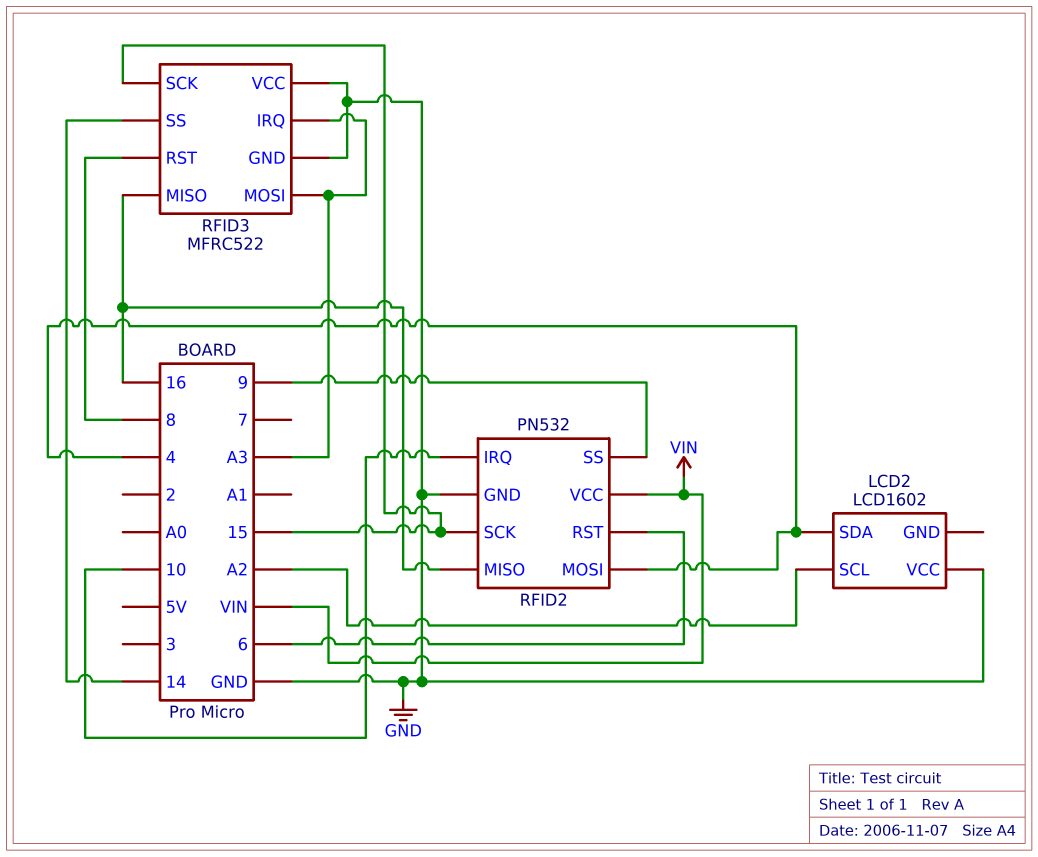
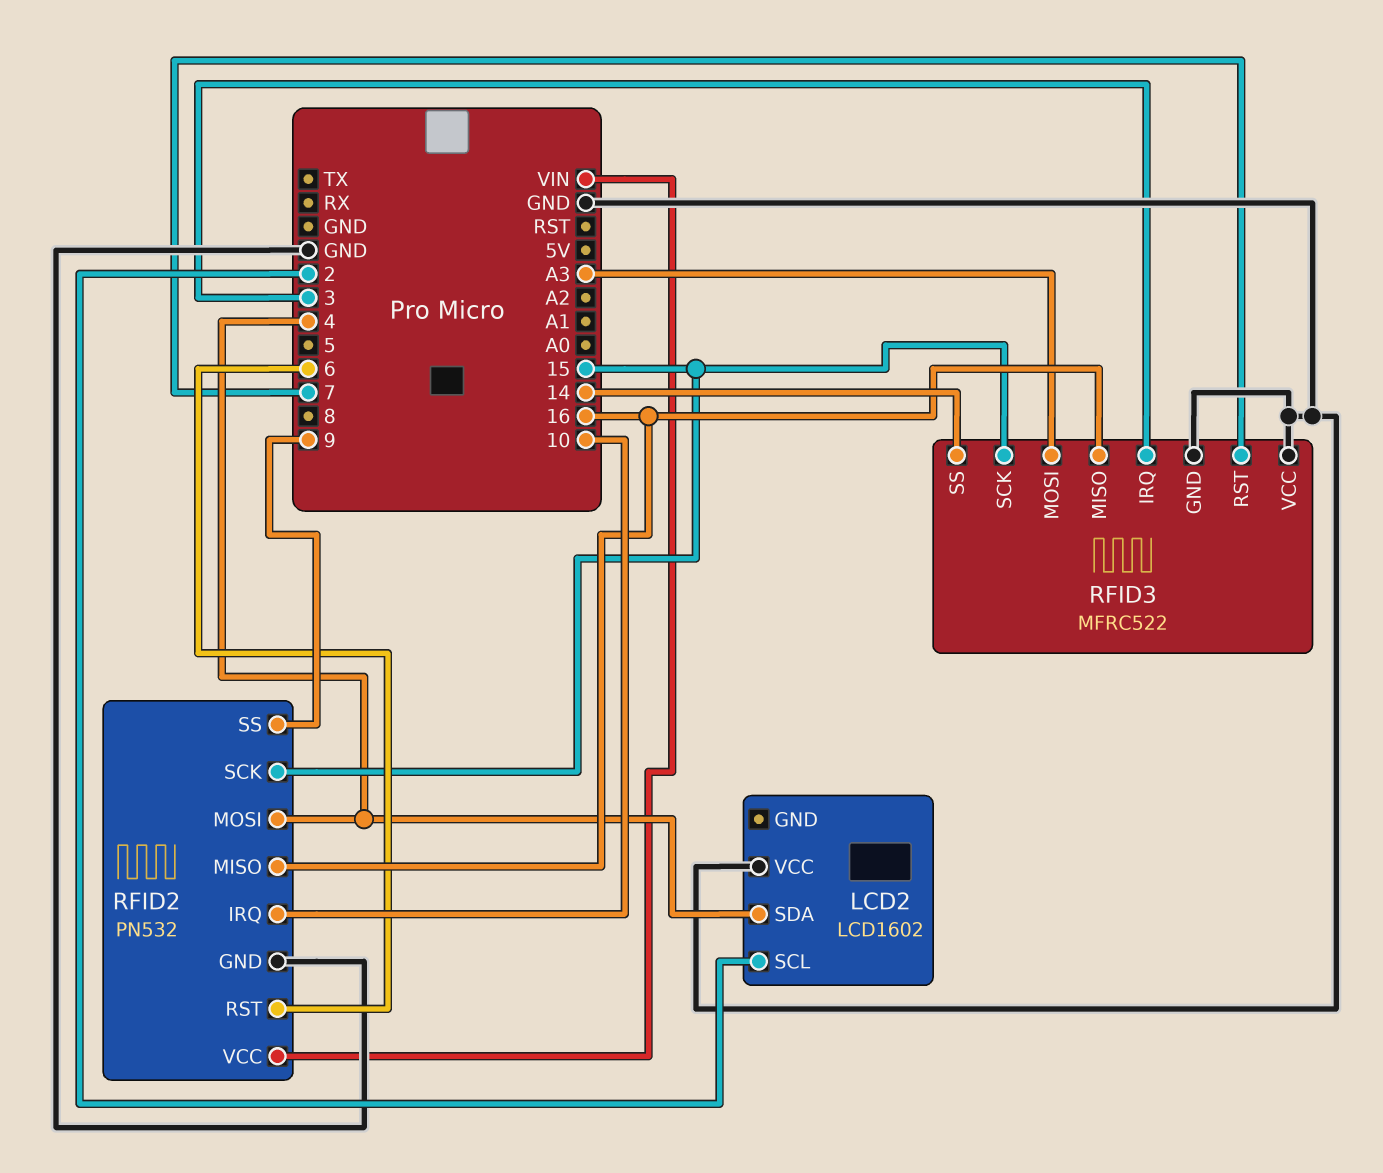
LCD2 pin SCL: A2 -> 2
RFID3 pin IRQ: A3 -> 3
RFID3 pin RST: 8 -> 7

